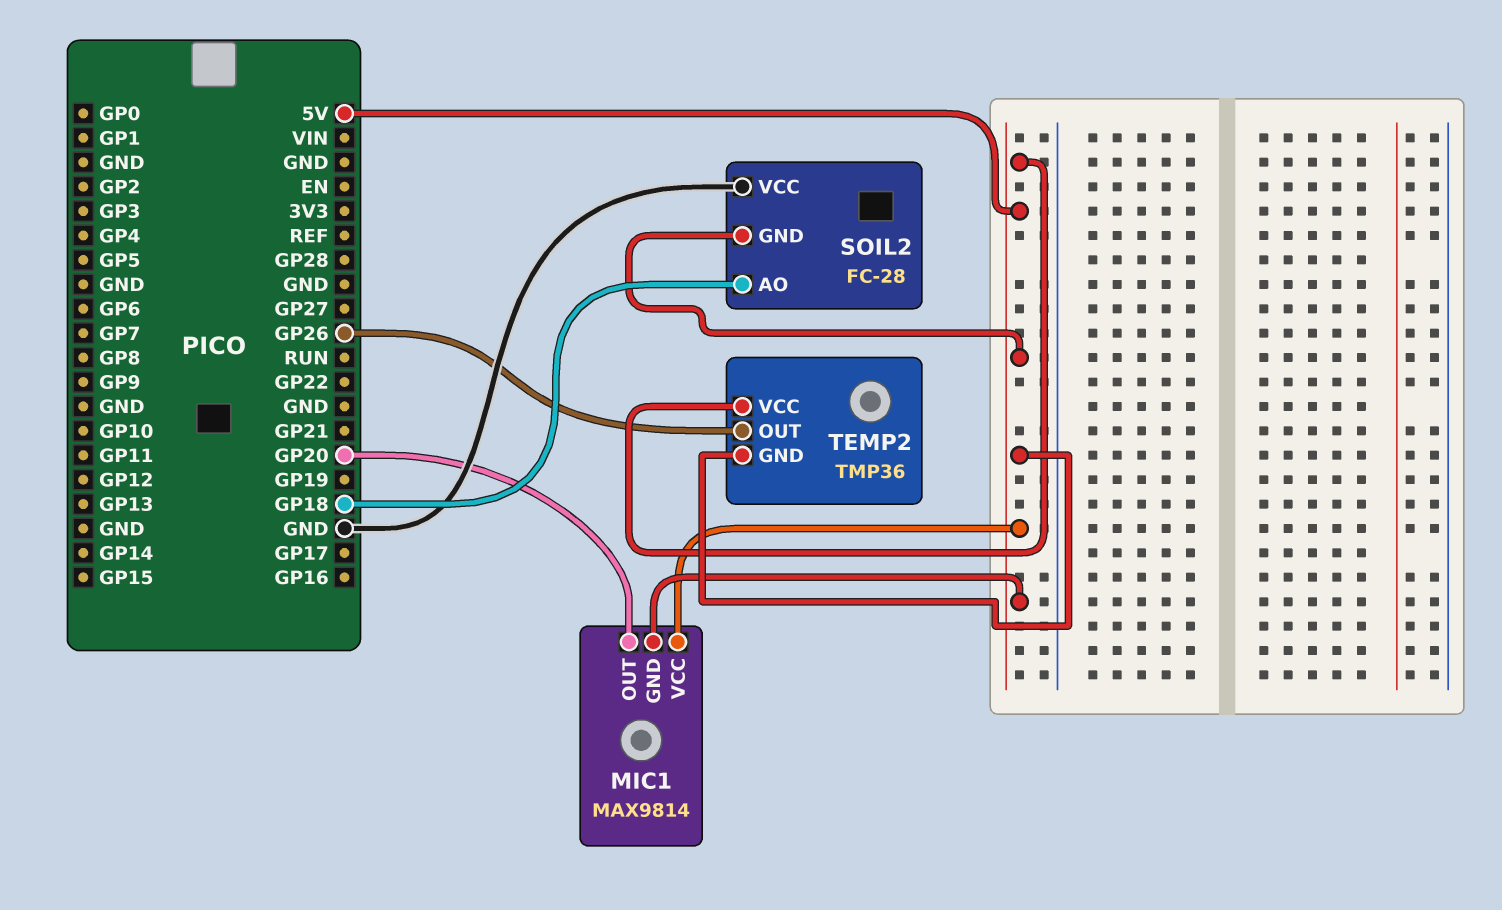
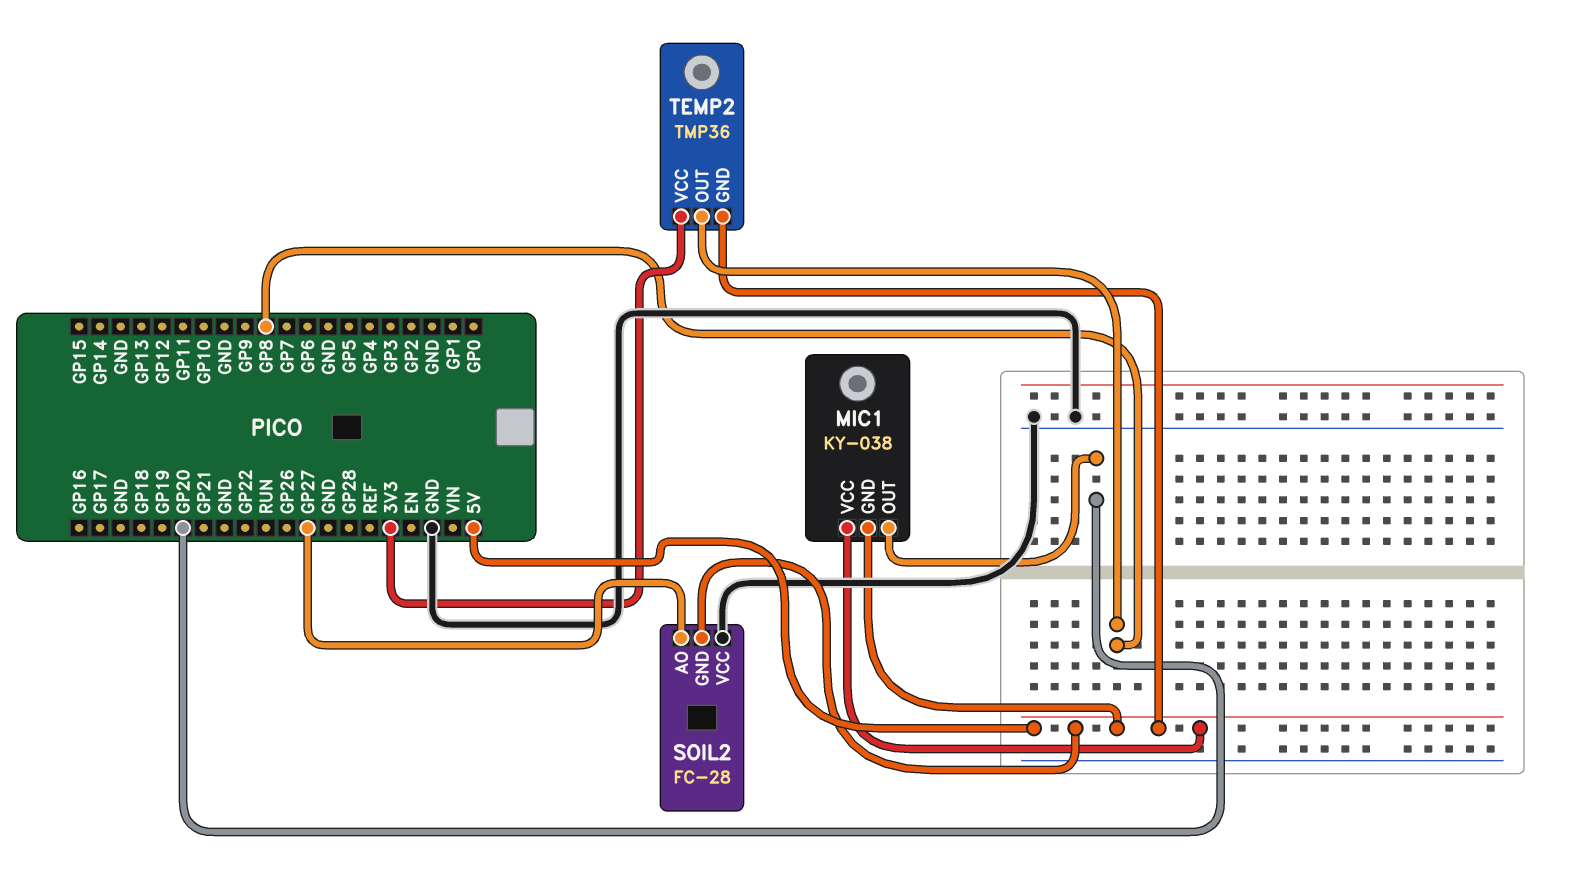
MIC1: MAX9814 -> KY-038
SOIL2 pin AO: GP18 -> GP27
TEMP2 pin OUT: GP26 -> GP8
TEMP2 pin VCC: 5V -> 3V3

